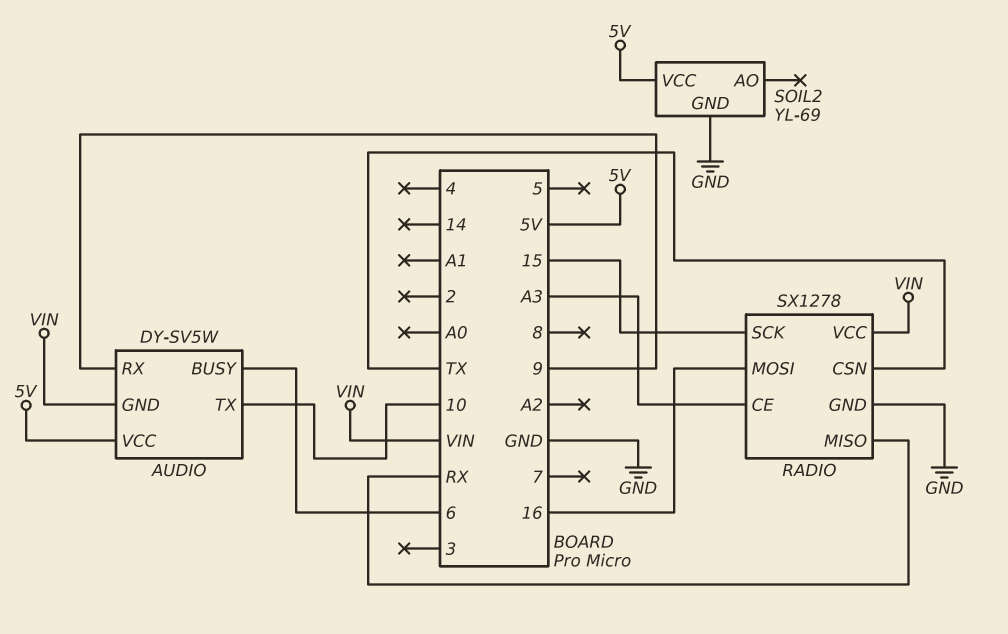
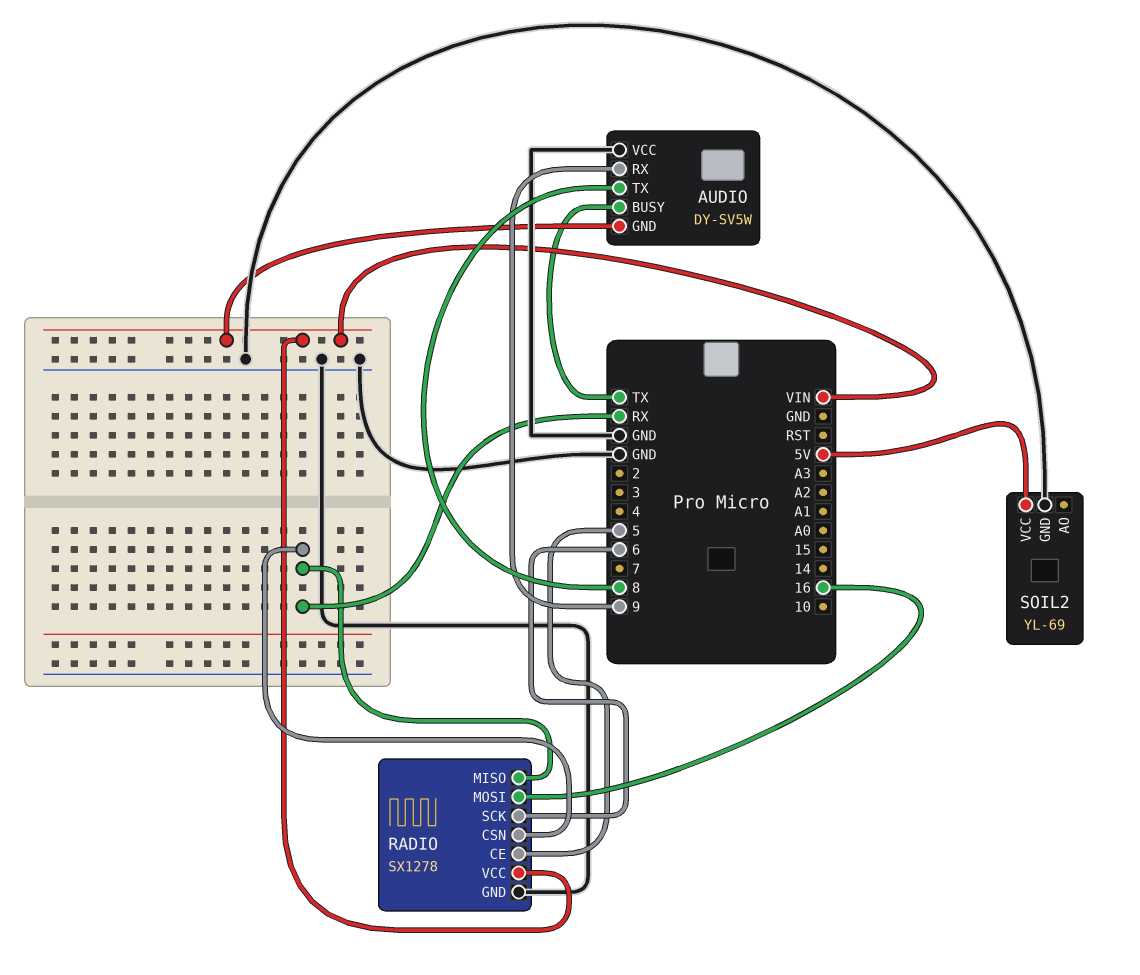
AUDIO pin BUSY: 6 -> TX
AUDIO pin TX: 10 -> 8
AUDIO pin VCC: 5V -> GND
RADIO pin CE: A3 -> 5
RADIO pin CSN: TX -> RX
RADIO pin SCK: 15 -> 6

